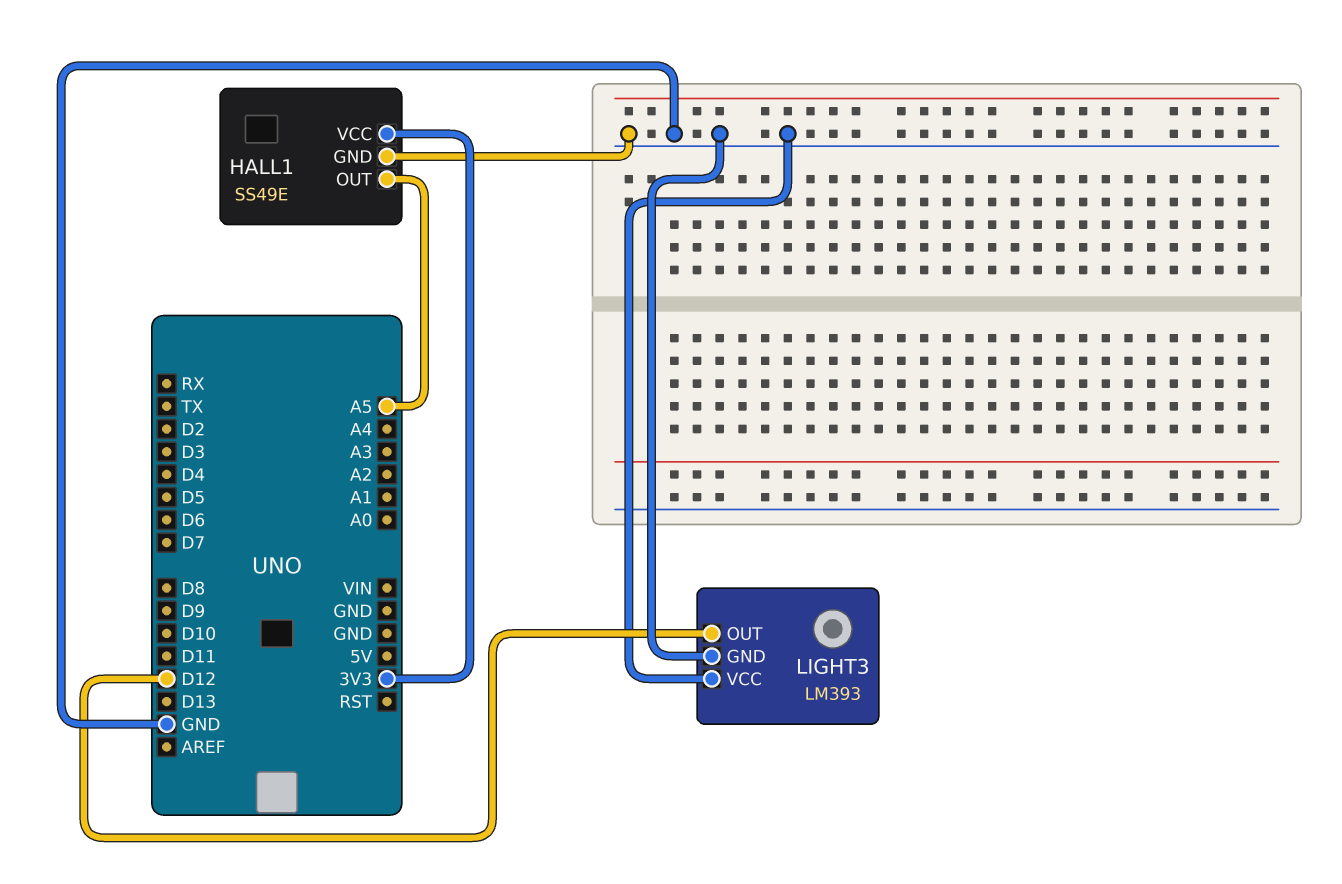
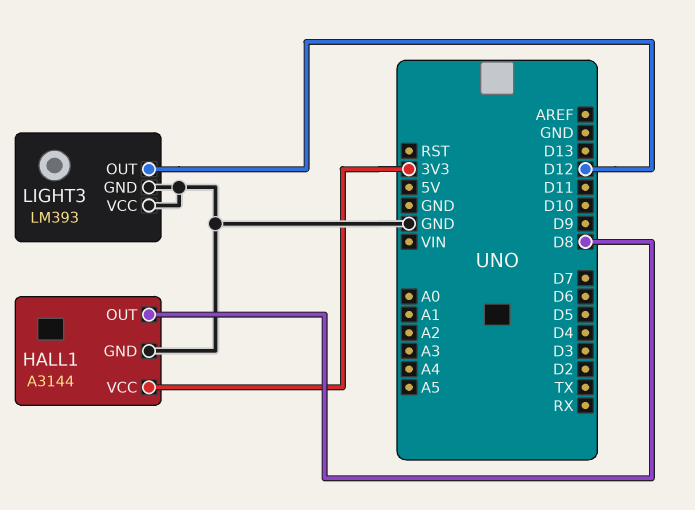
HALL1: SS49E -> A3144
HALL1 pin OUT: A5 -> D8

